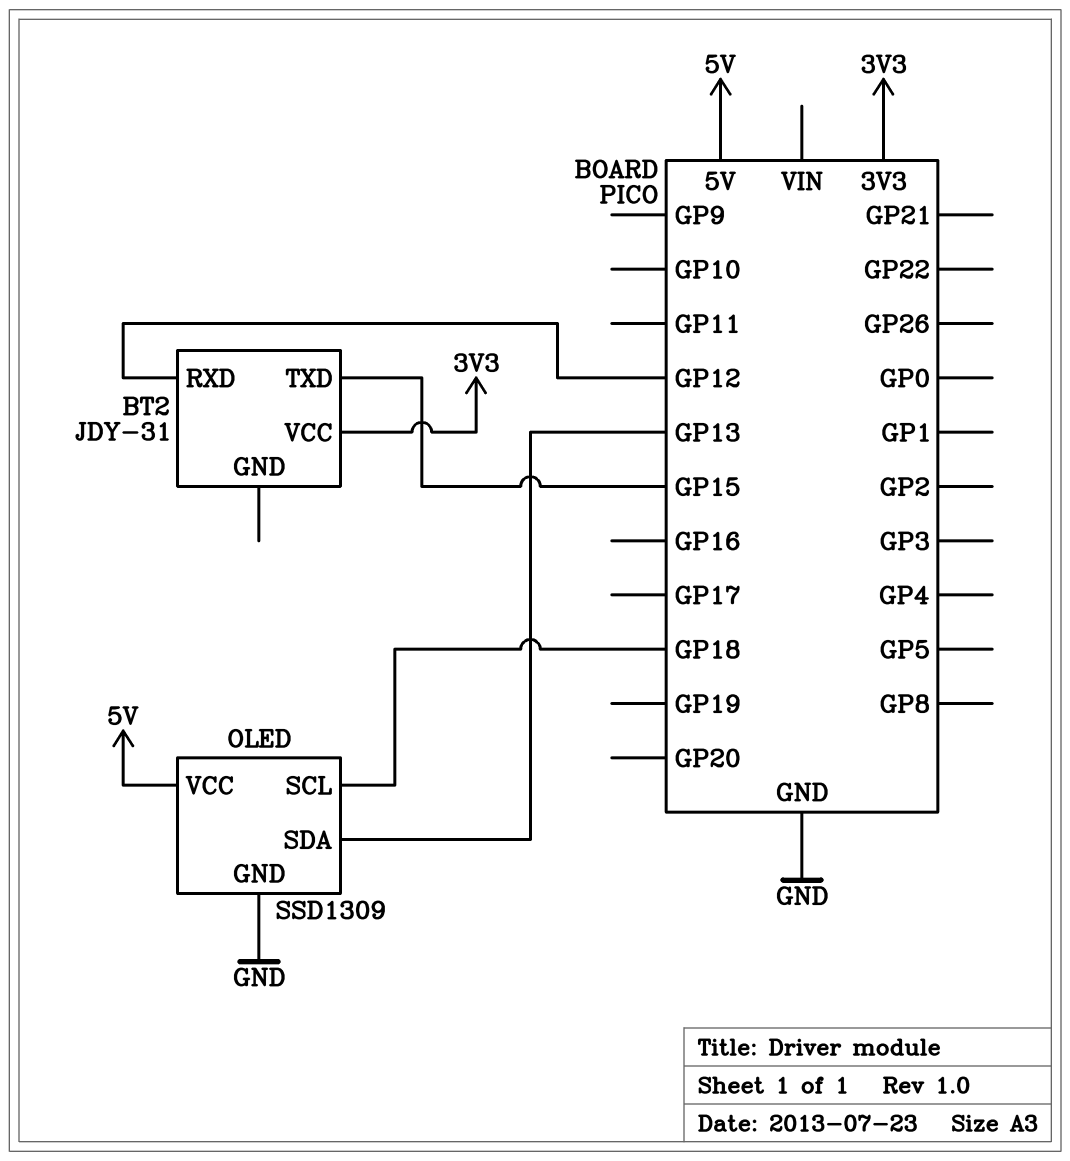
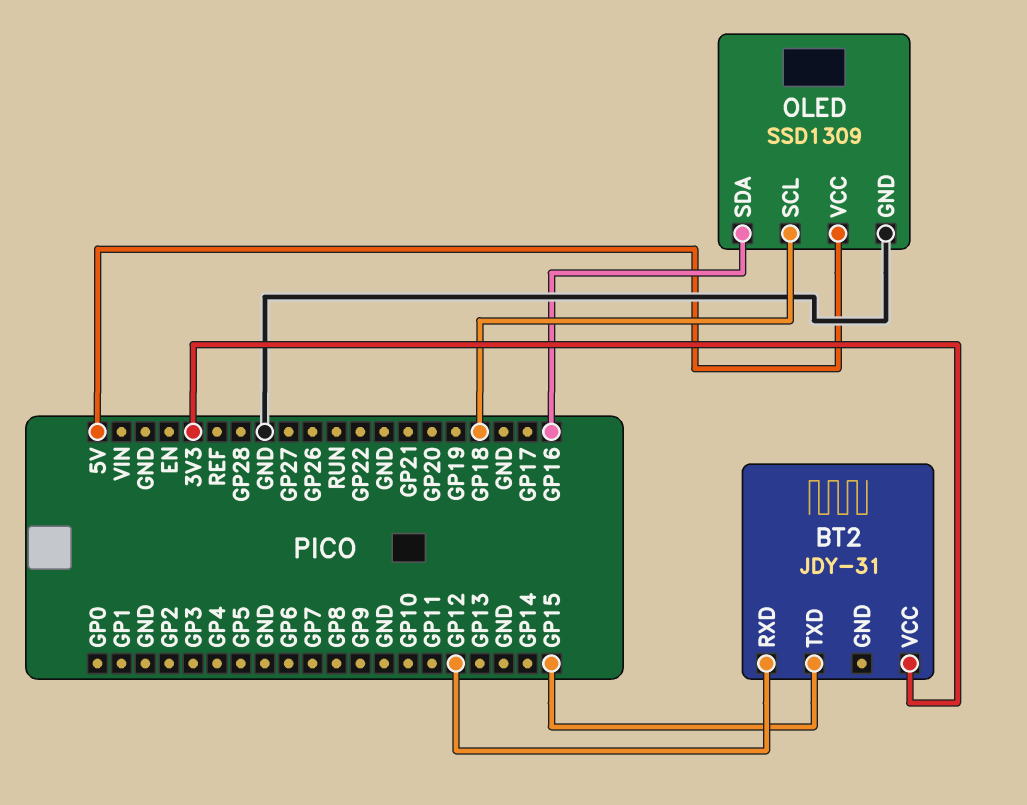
OLED pin SDA: GP13 -> GP16

